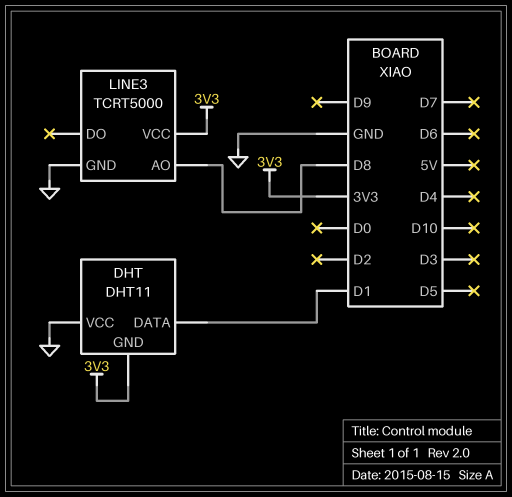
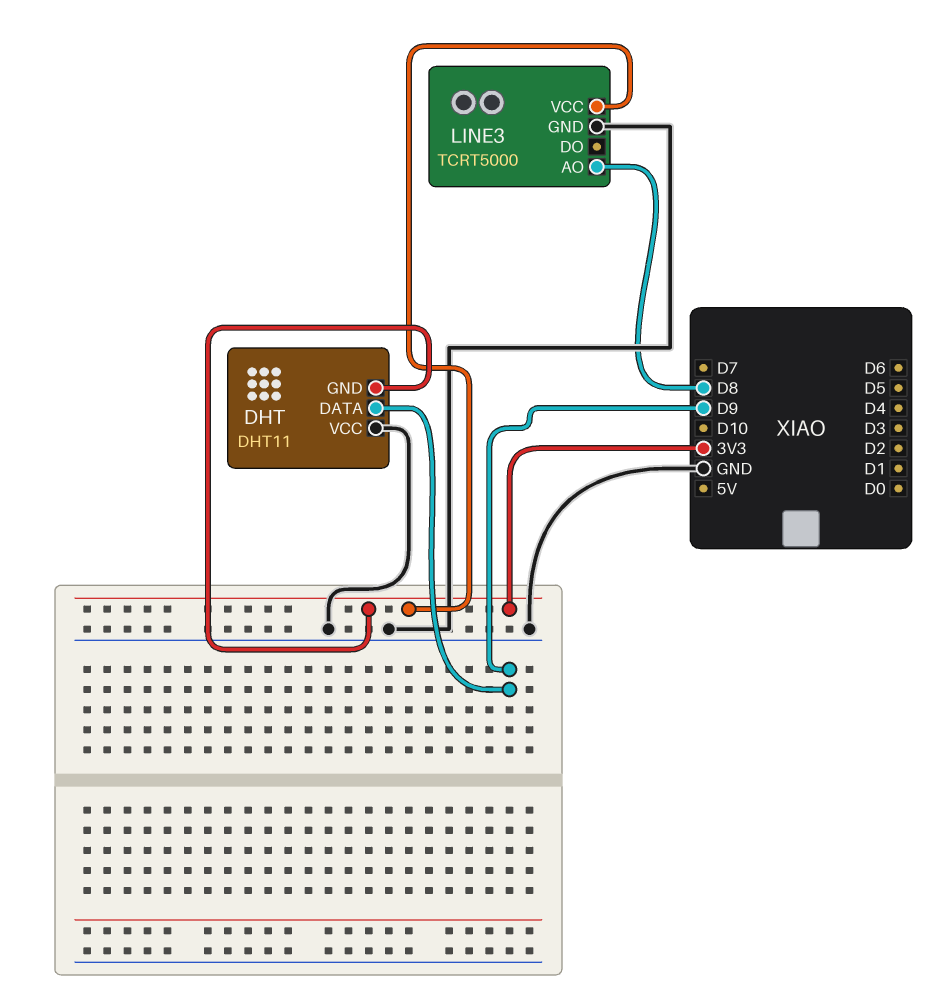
DHT pin DATA: D1 -> D9

